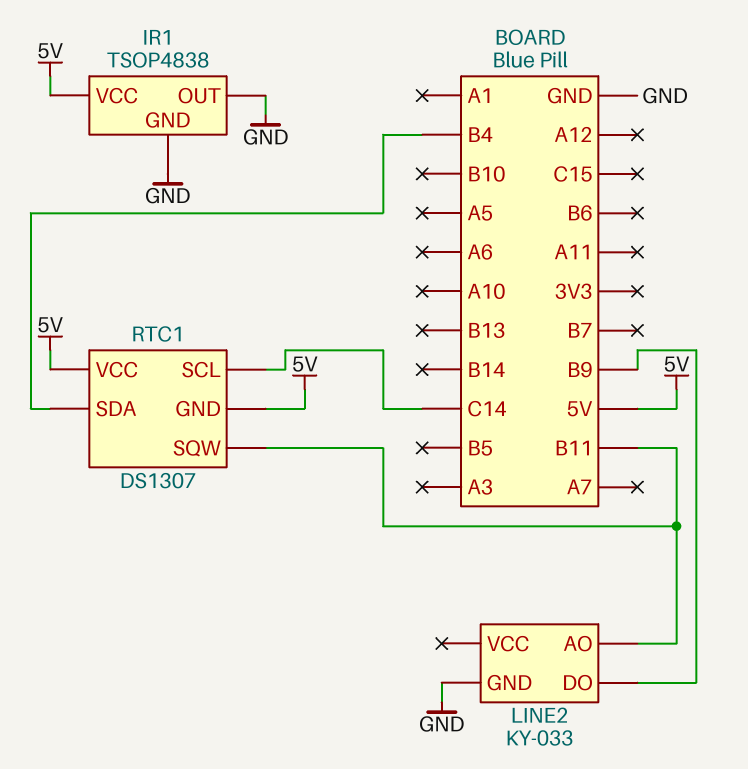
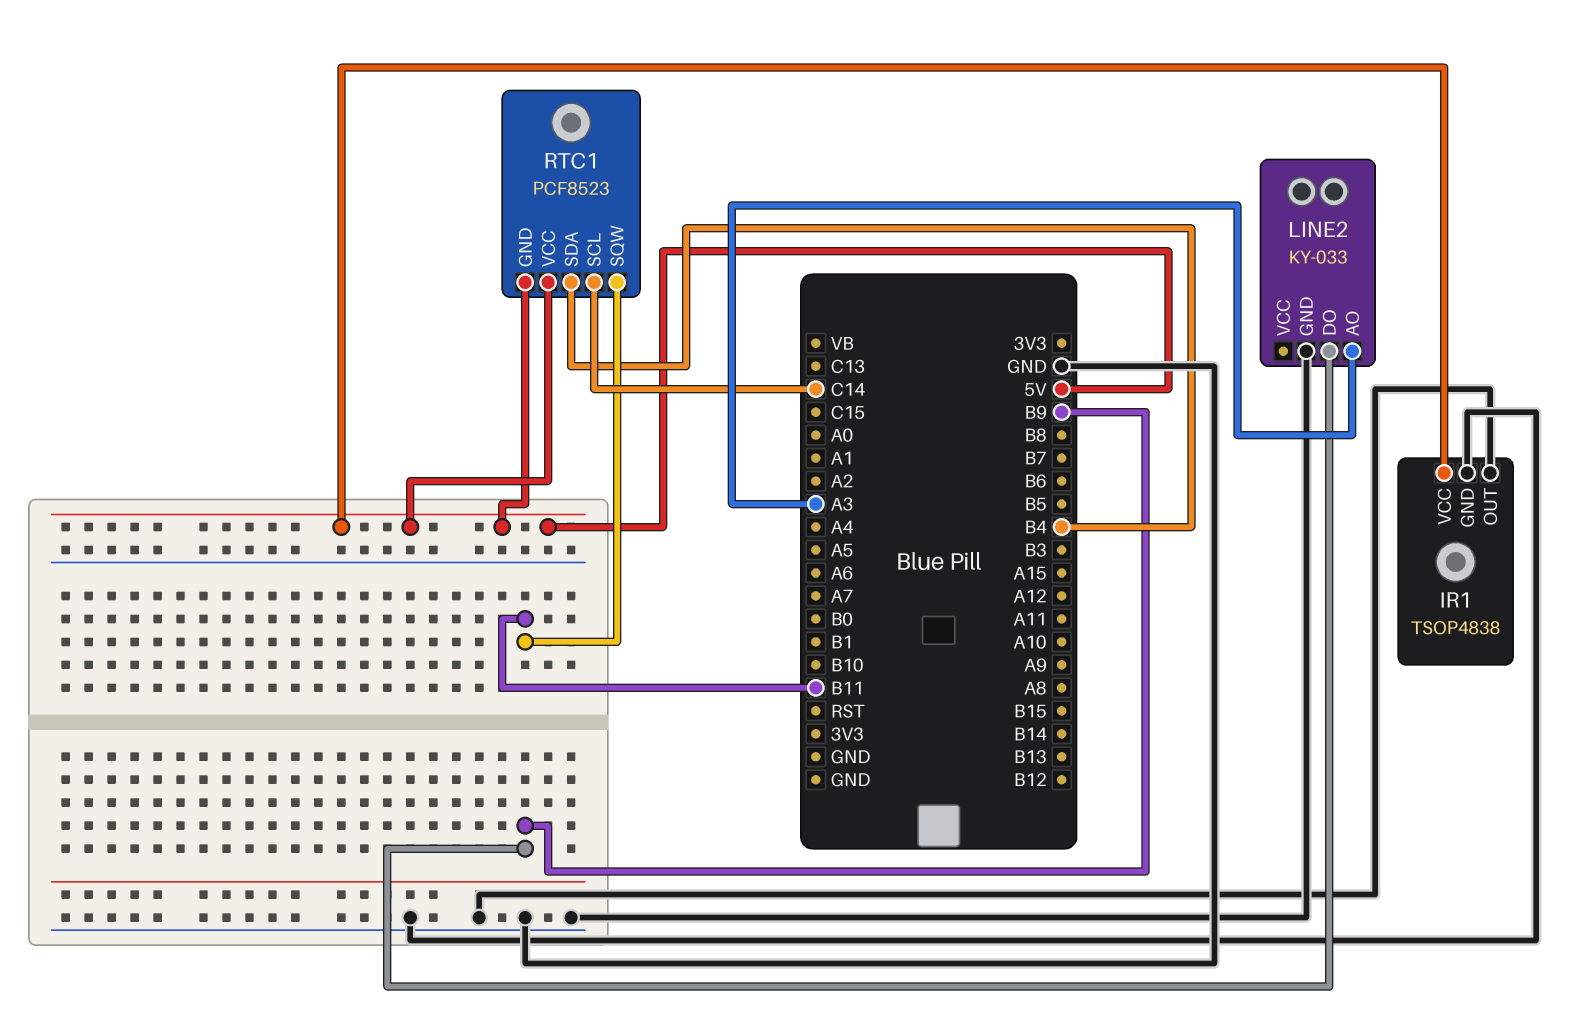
LINE2 pin AO: B11 -> A3
RTC1: DS1307 -> PCF8523

